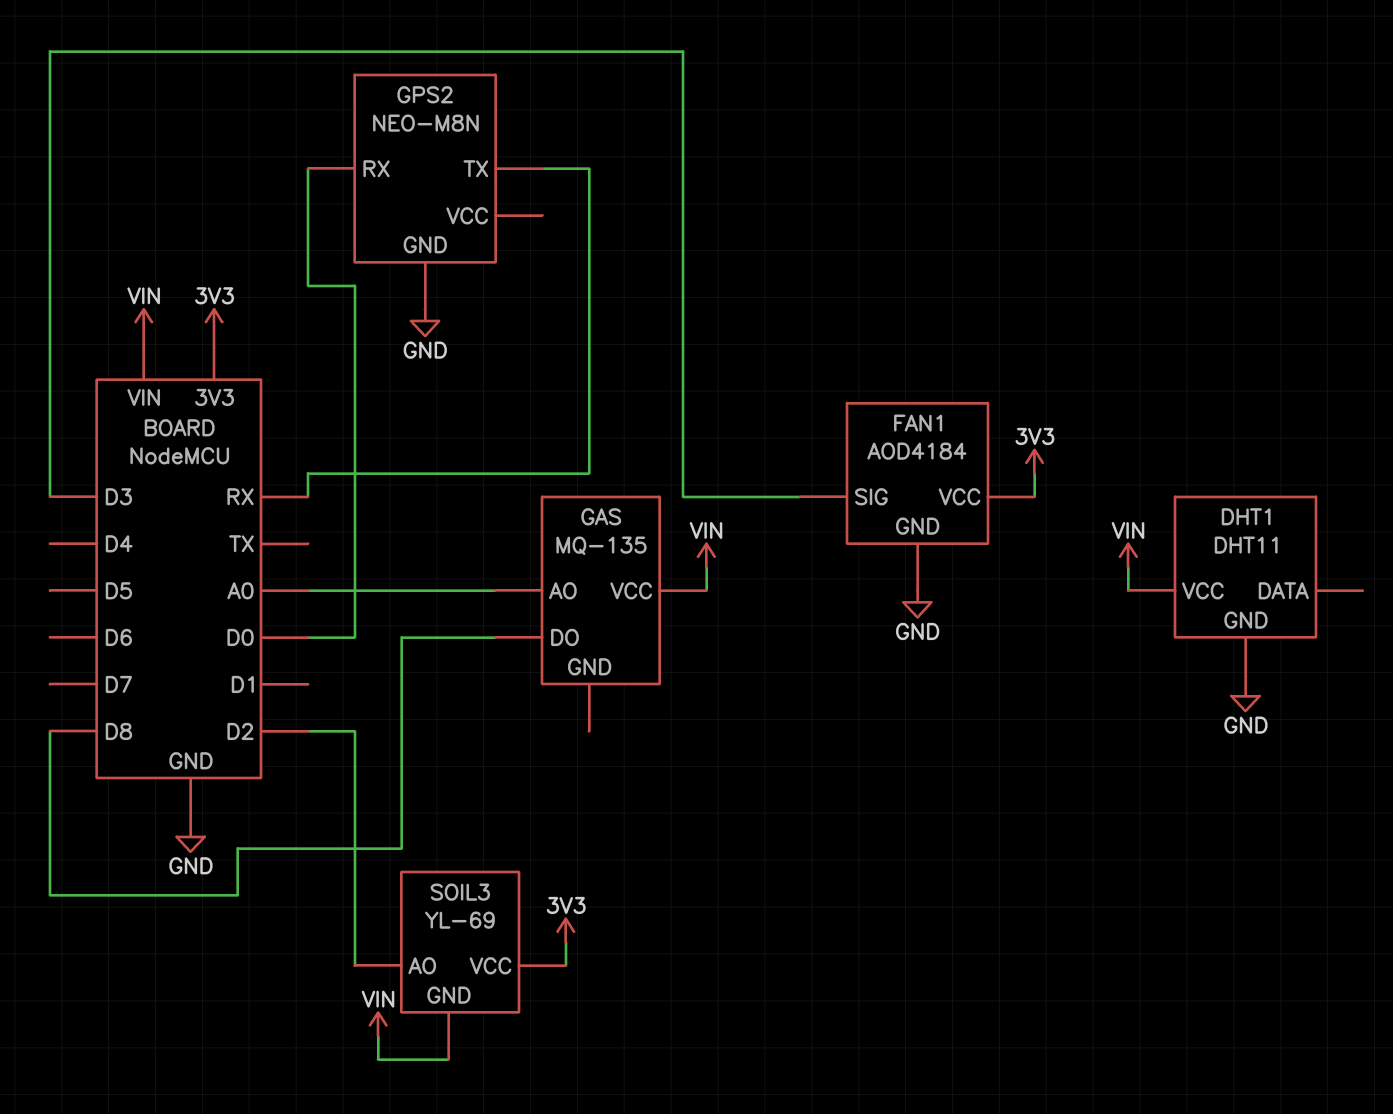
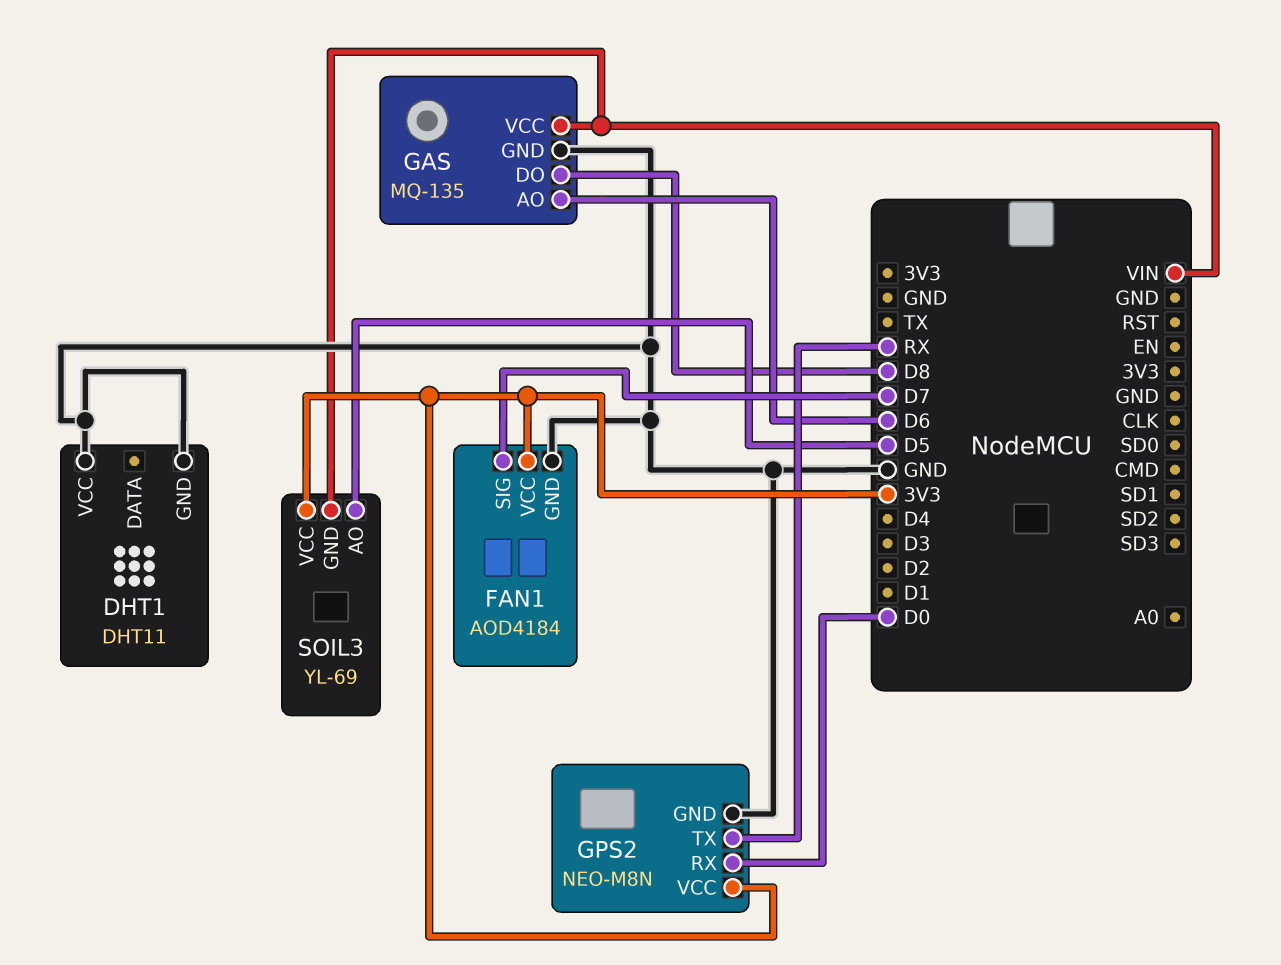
DHT1 pin VCC: VIN -> GND
FAN1 pin SIG: D3 -> D7
GAS pin AO: A0 -> D6
GAS pin GND: none -> GND
GPS2 pin VCC: none -> 3V3
SOIL3 pin AO: D2 -> D5

